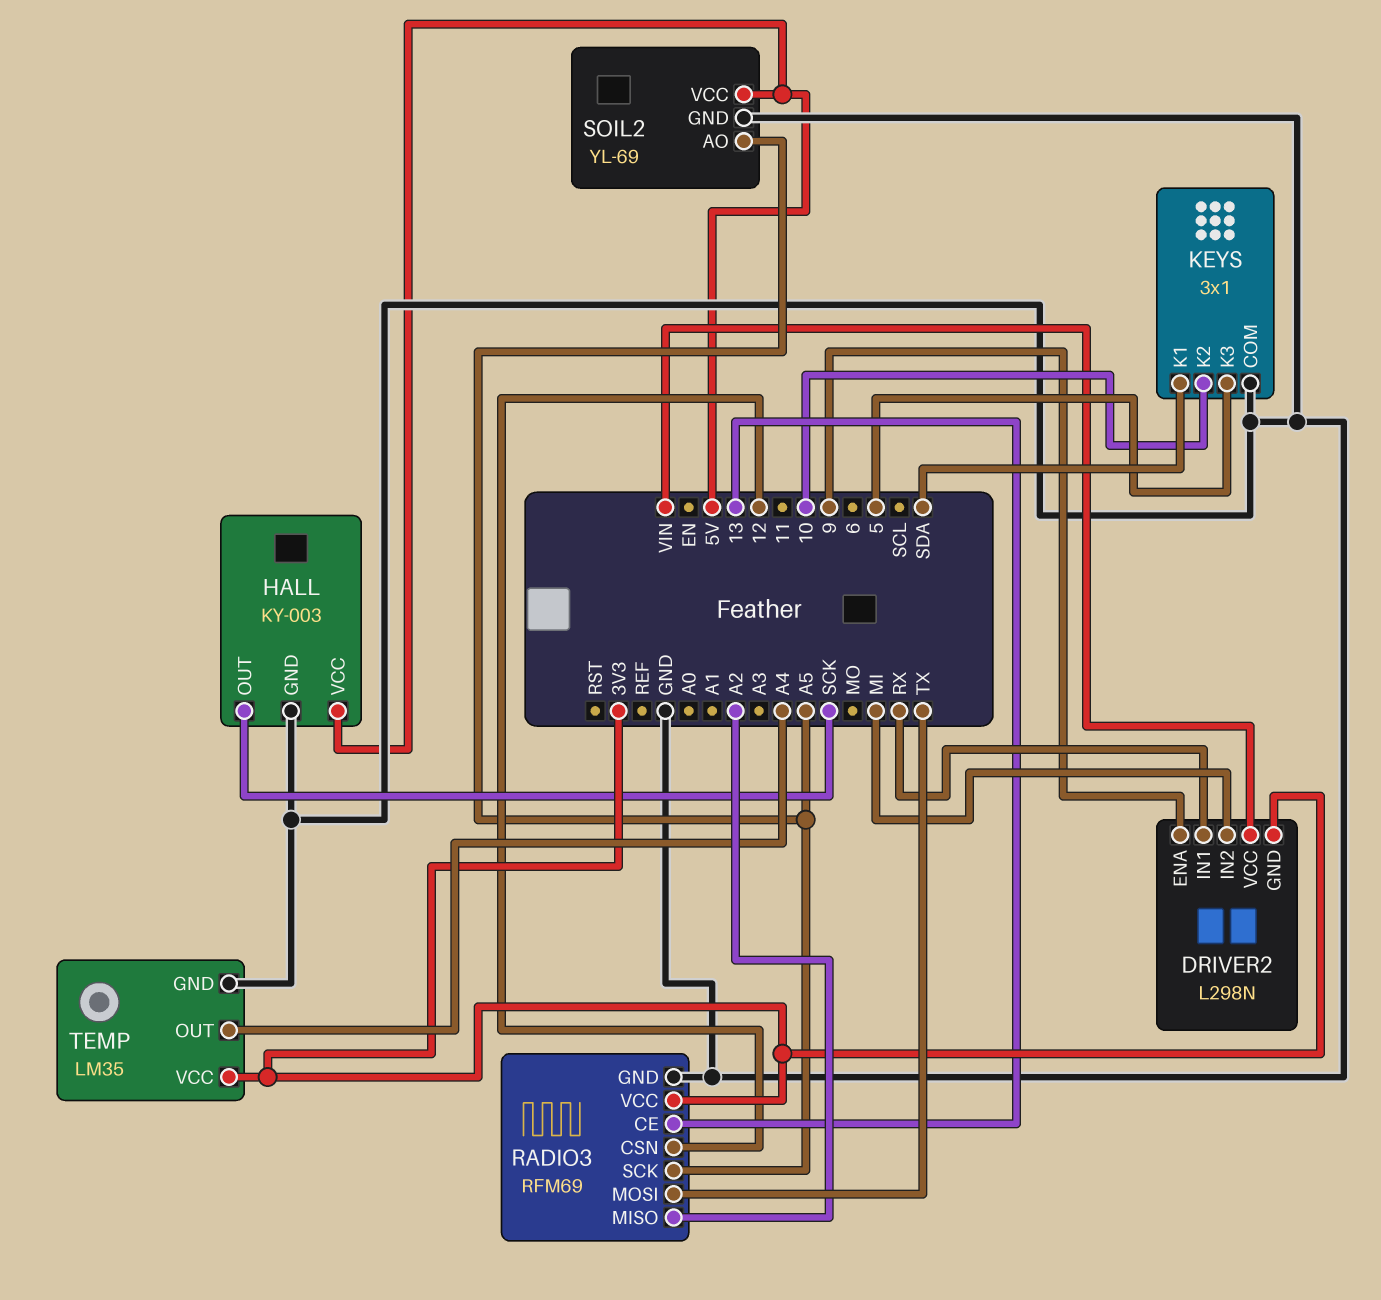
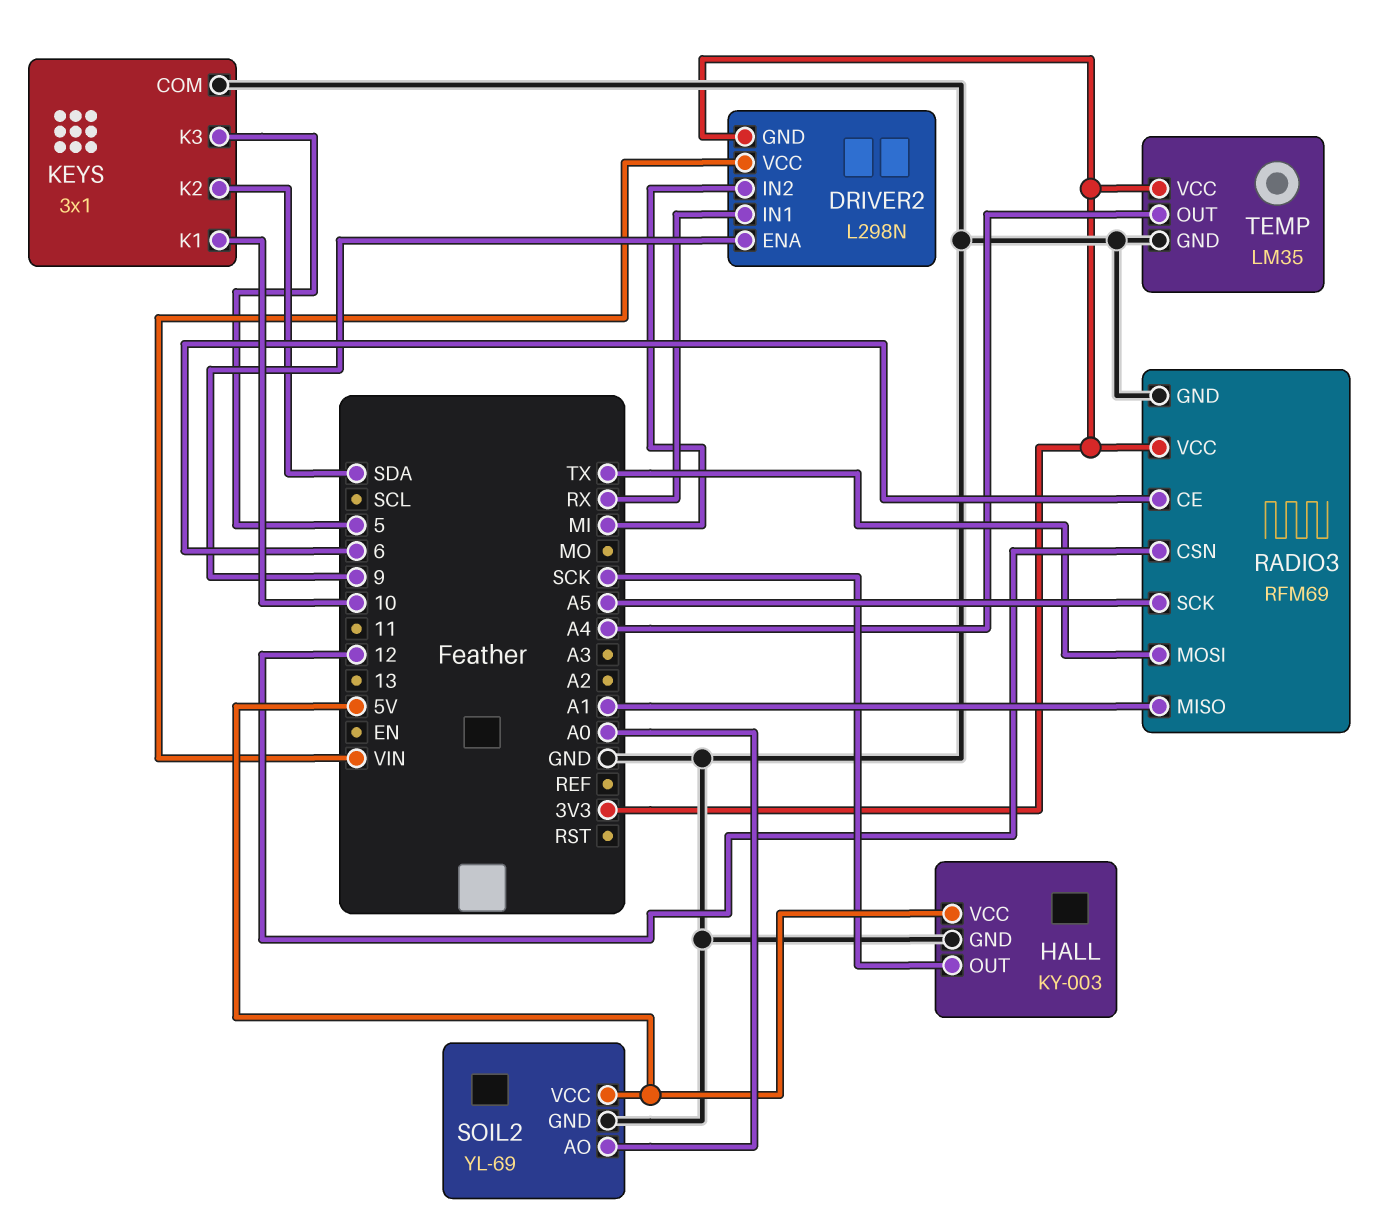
KEYS pin K1: SDA -> 10
KEYS pin K2: 10 -> SDA
RADIO3 pin CE: 13 -> 6
RADIO3 pin MISO: A2 -> A1
SOIL2 pin AO: A5 -> A0

